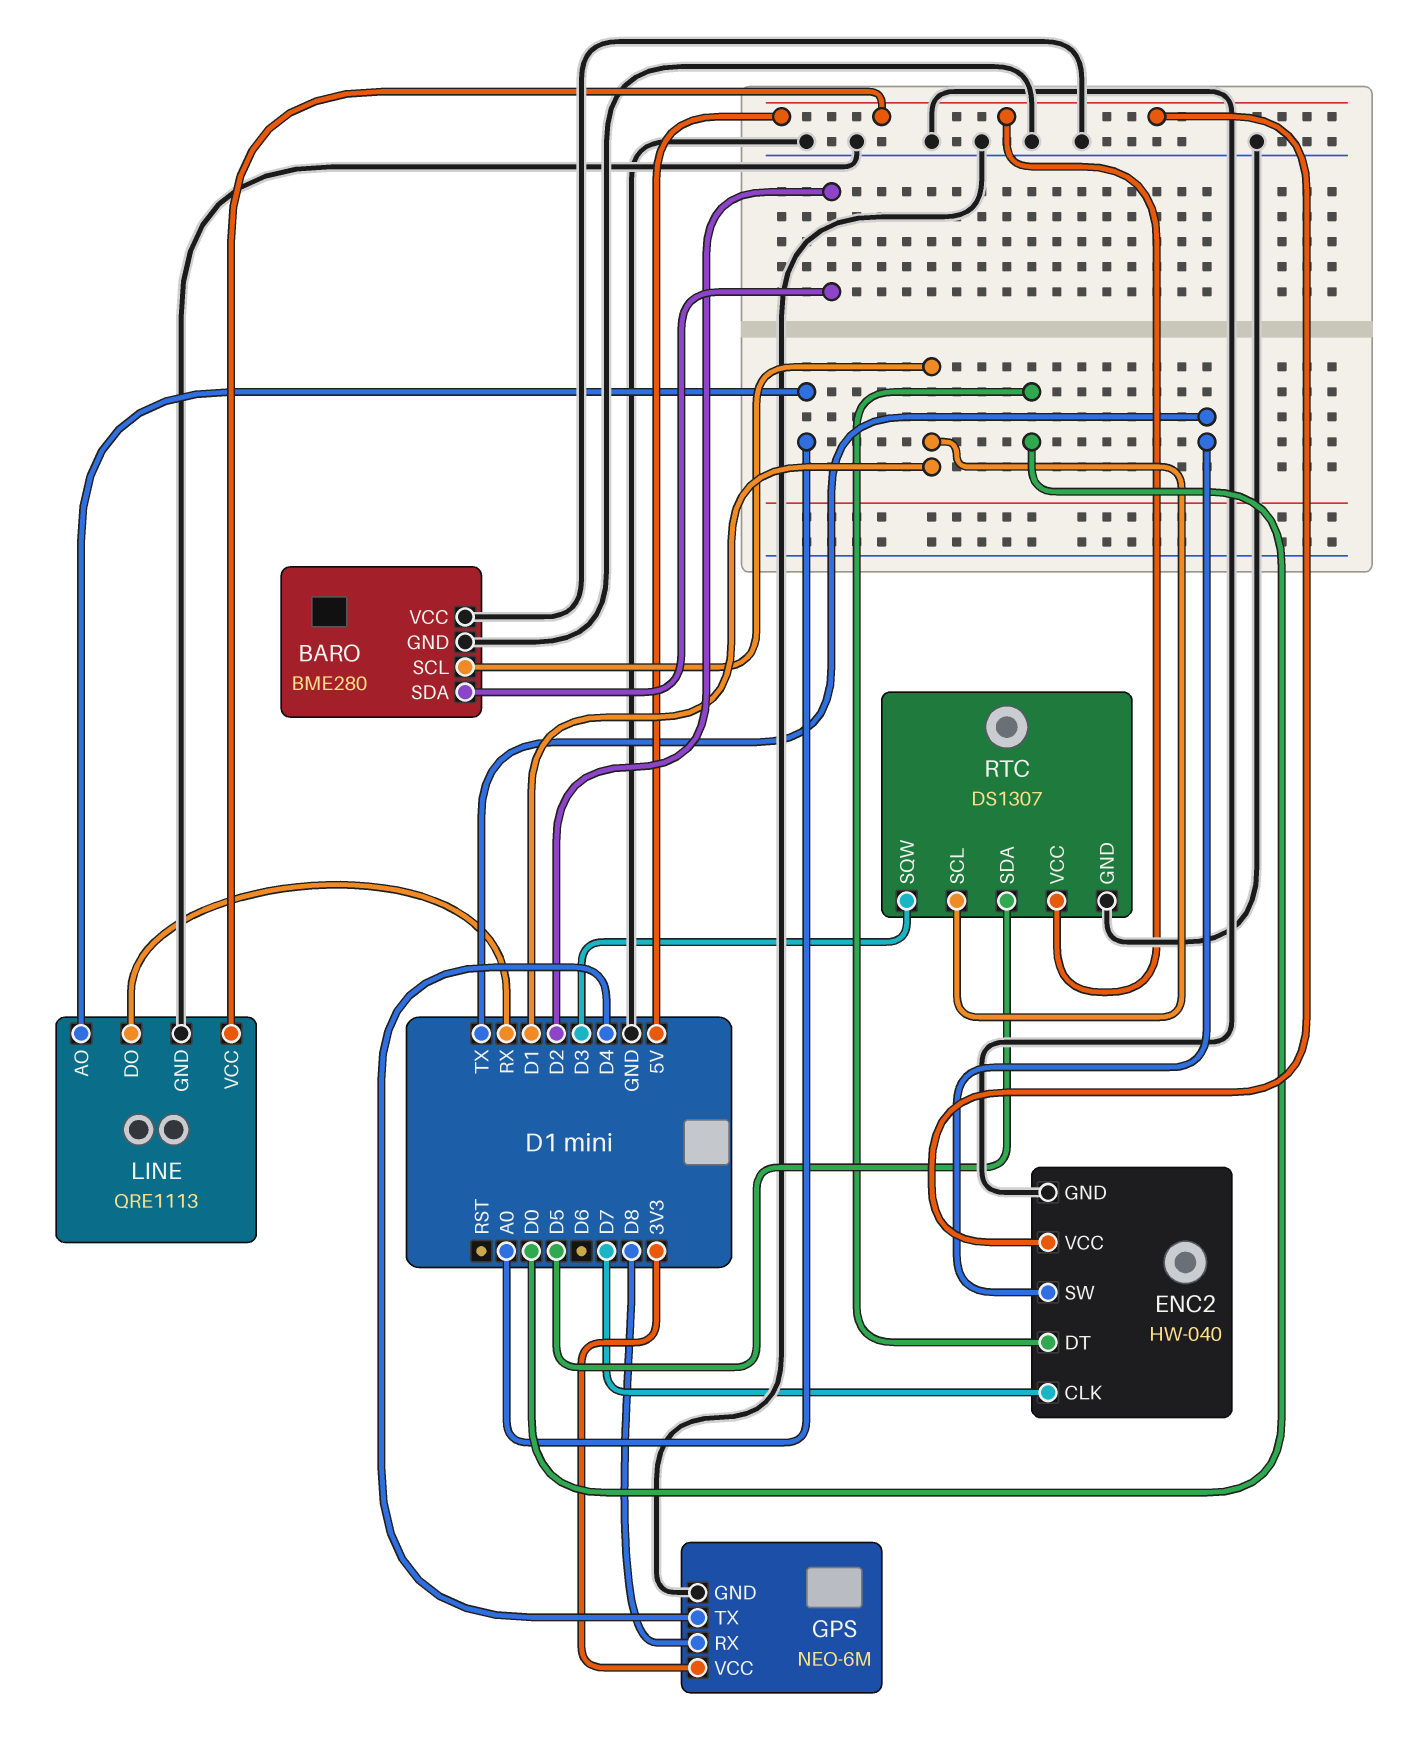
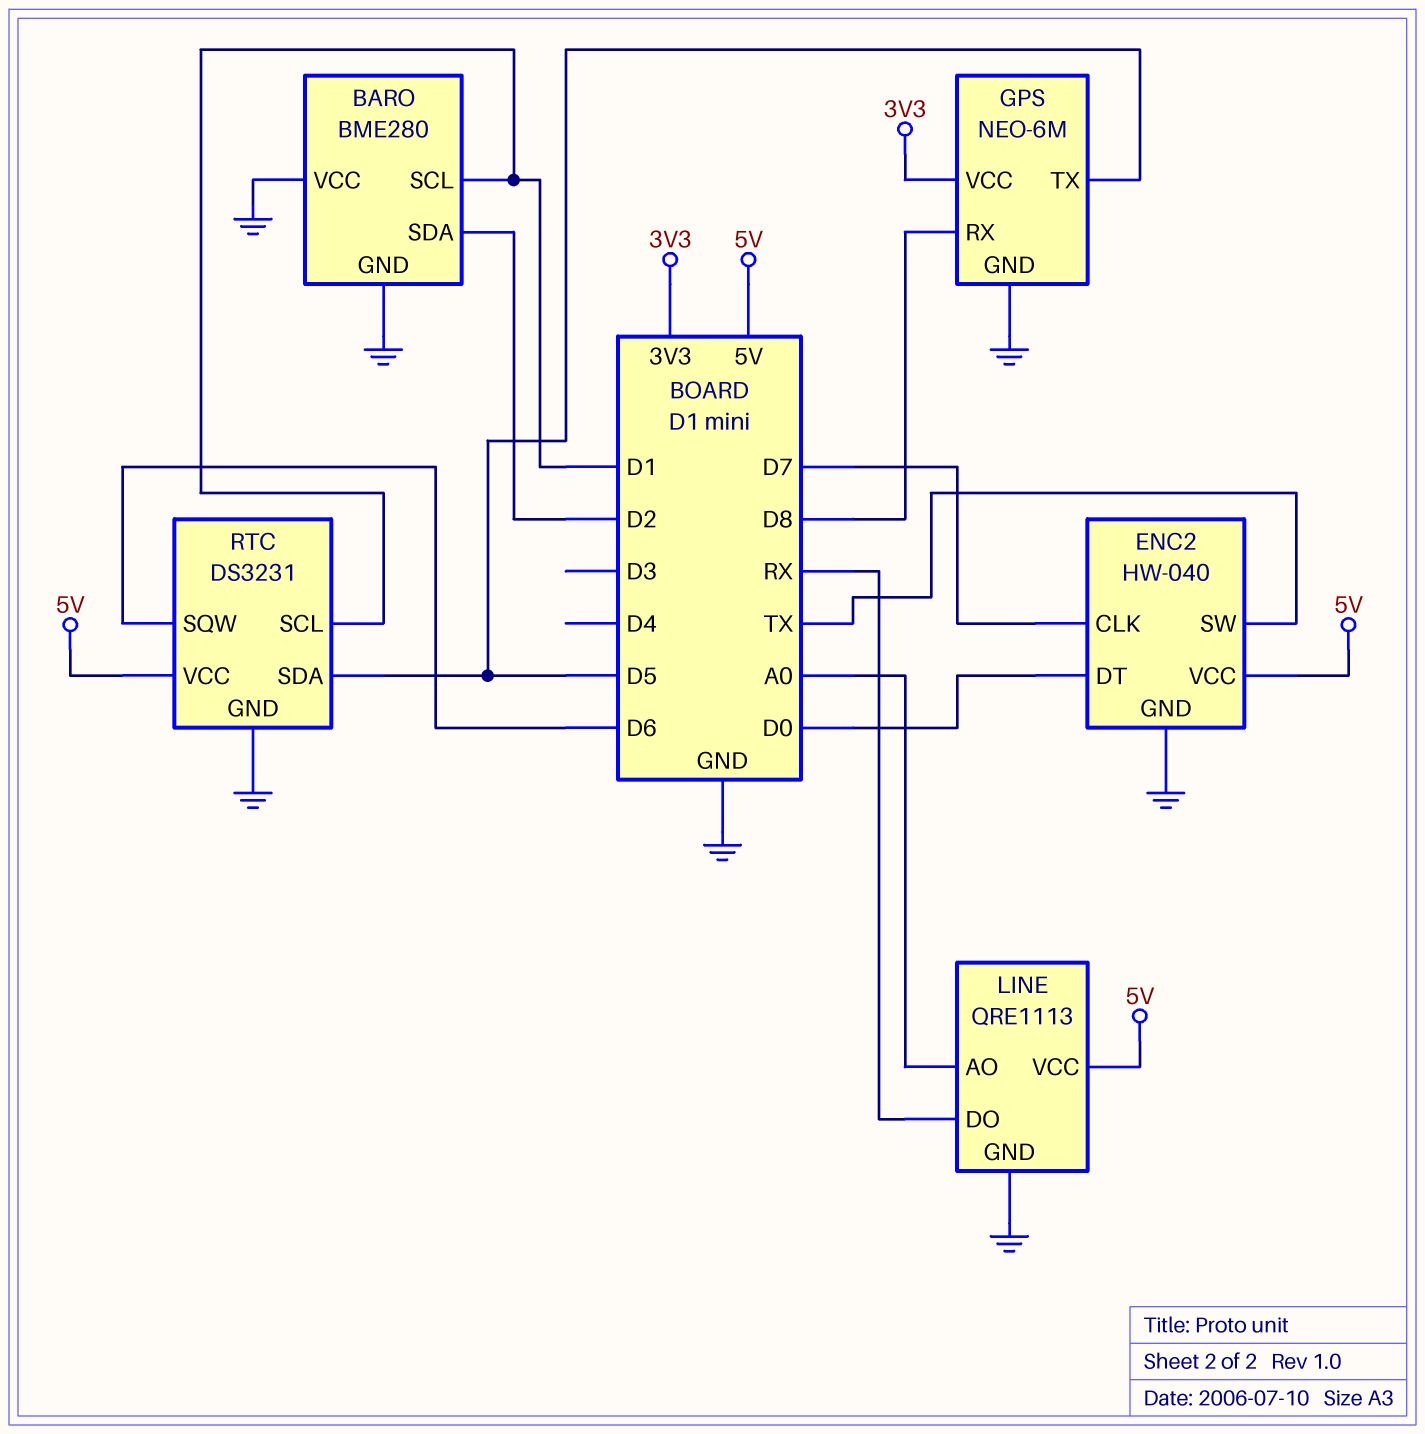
GPS pin TX: D4 -> D5
RTC: DS1307 -> DS3231
RTC pin SQW: D3 -> D6

